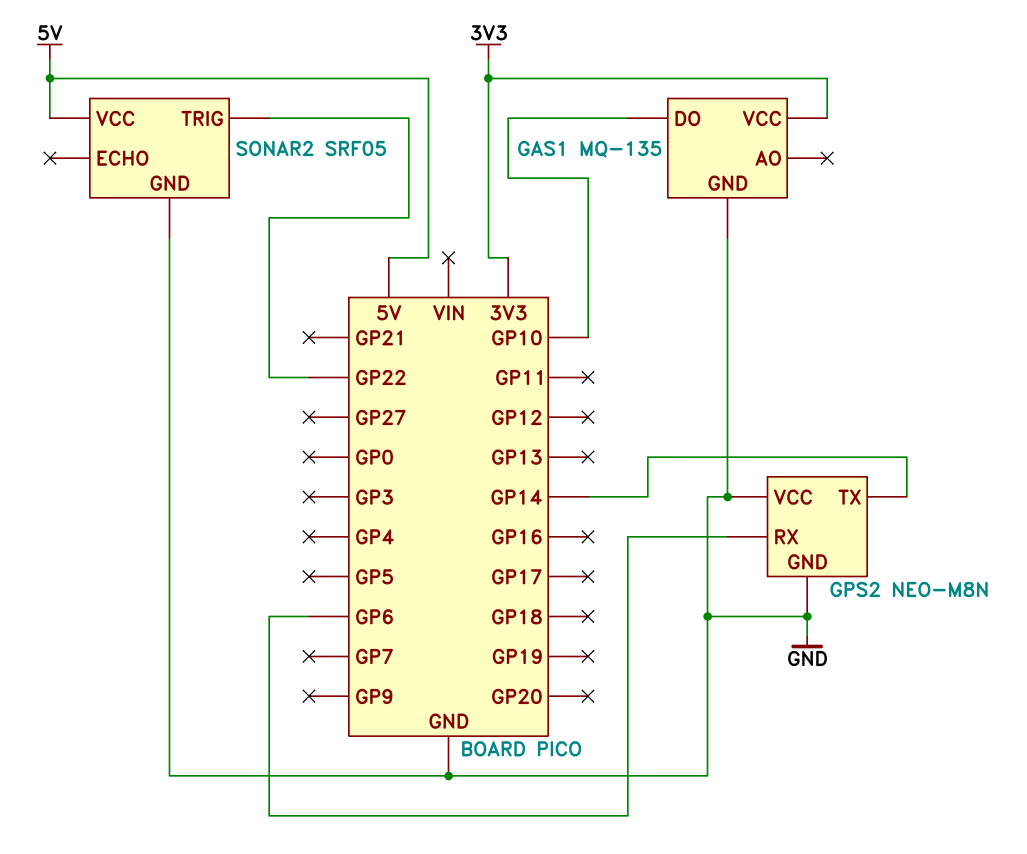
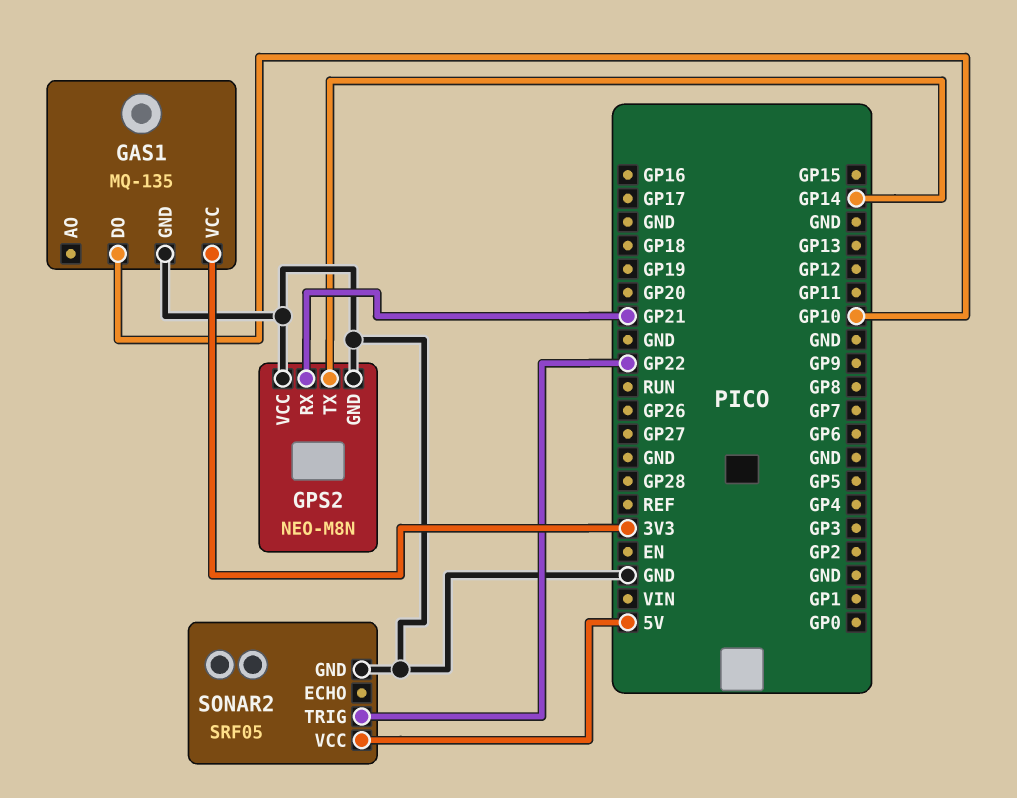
GPS2 pin RX: GP6 -> GP21

